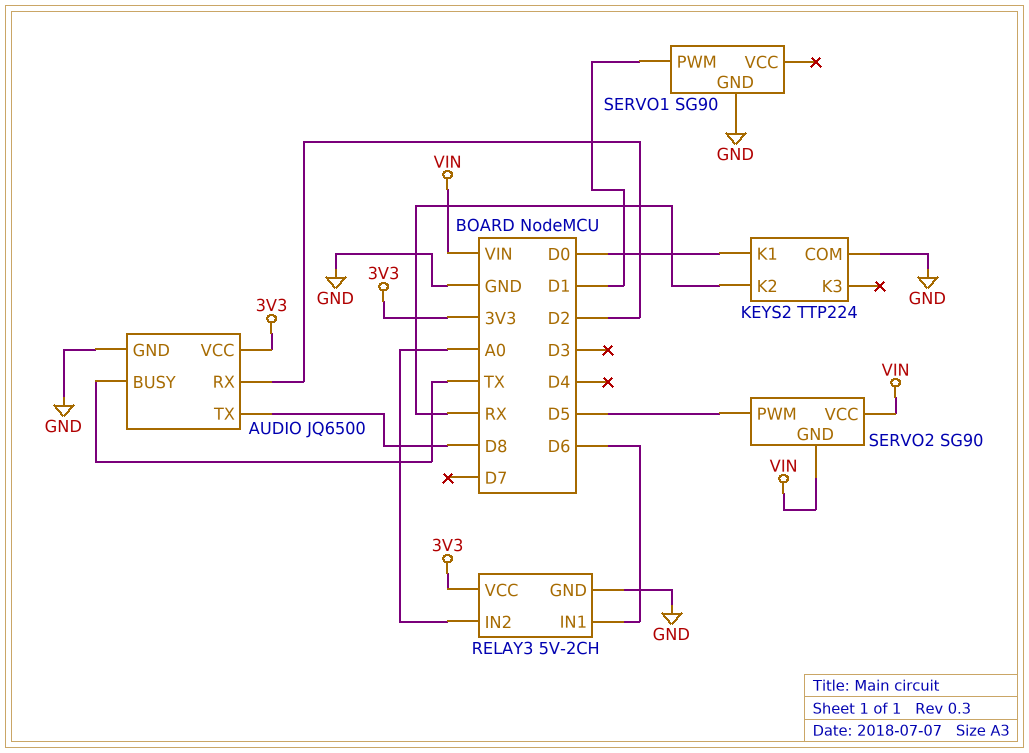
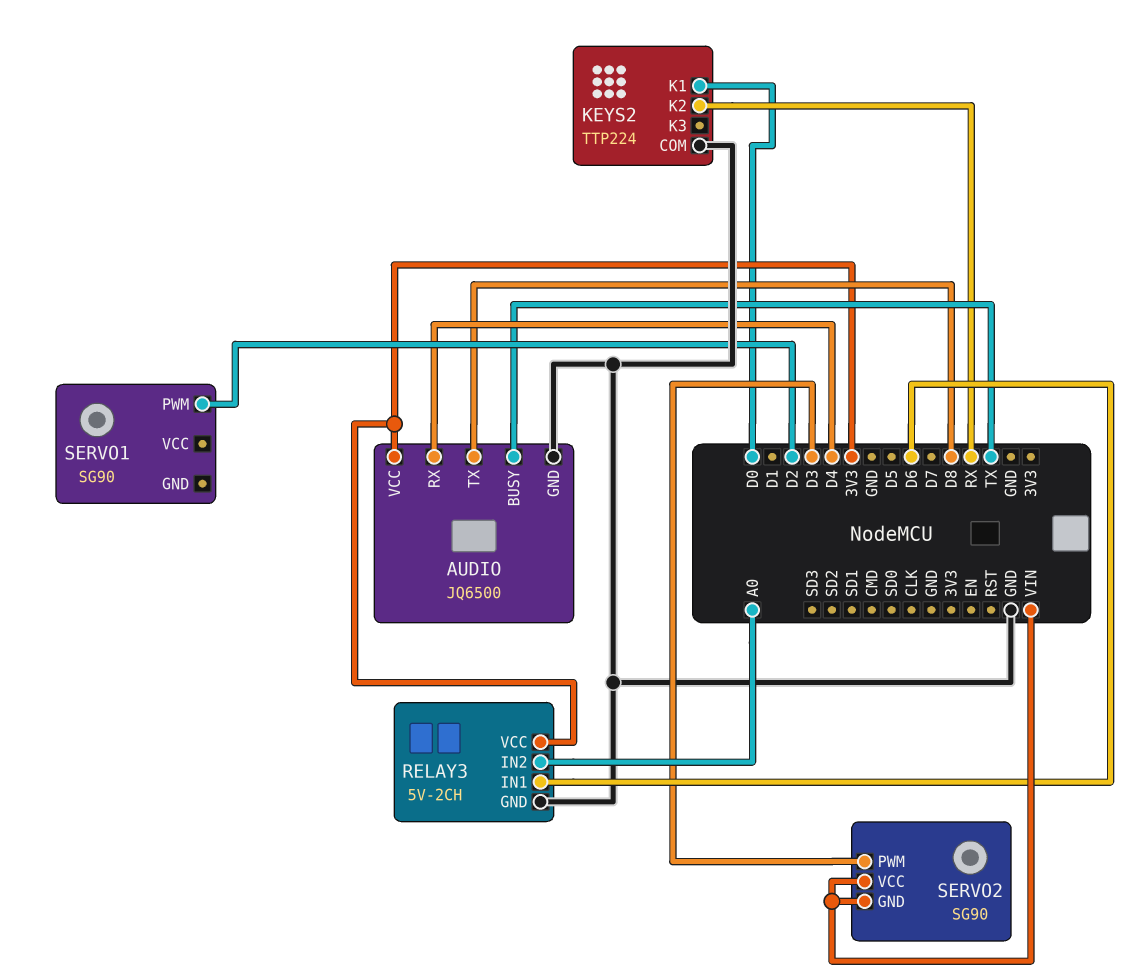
AUDIO pin RX: D2 -> D4
SERVO1 pin GND: GND -> none
SERVO1 pin PWM: D1 -> D2
SERVO2 pin PWM: D5 -> D3

